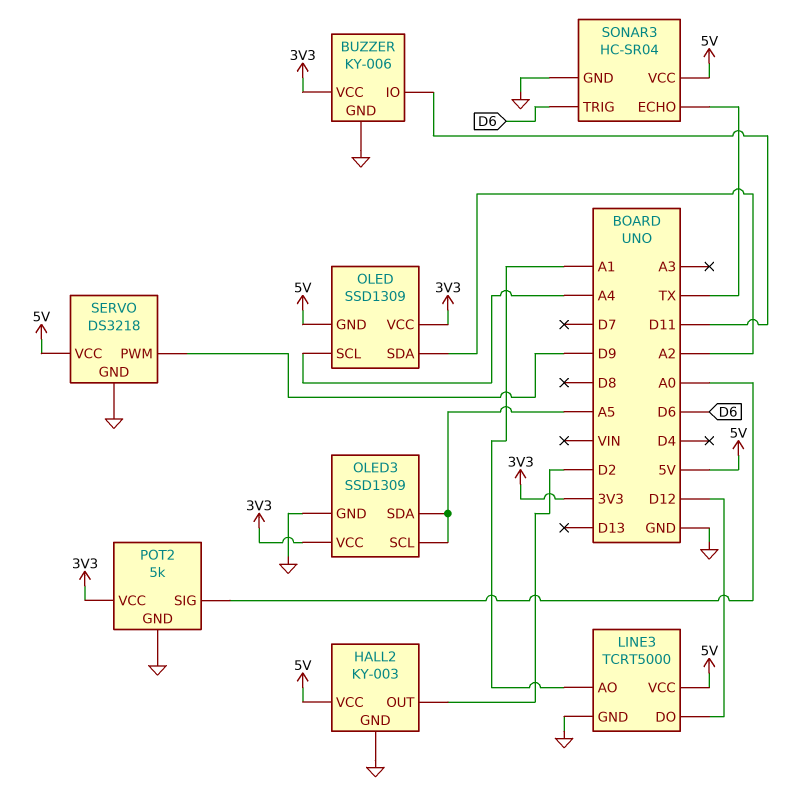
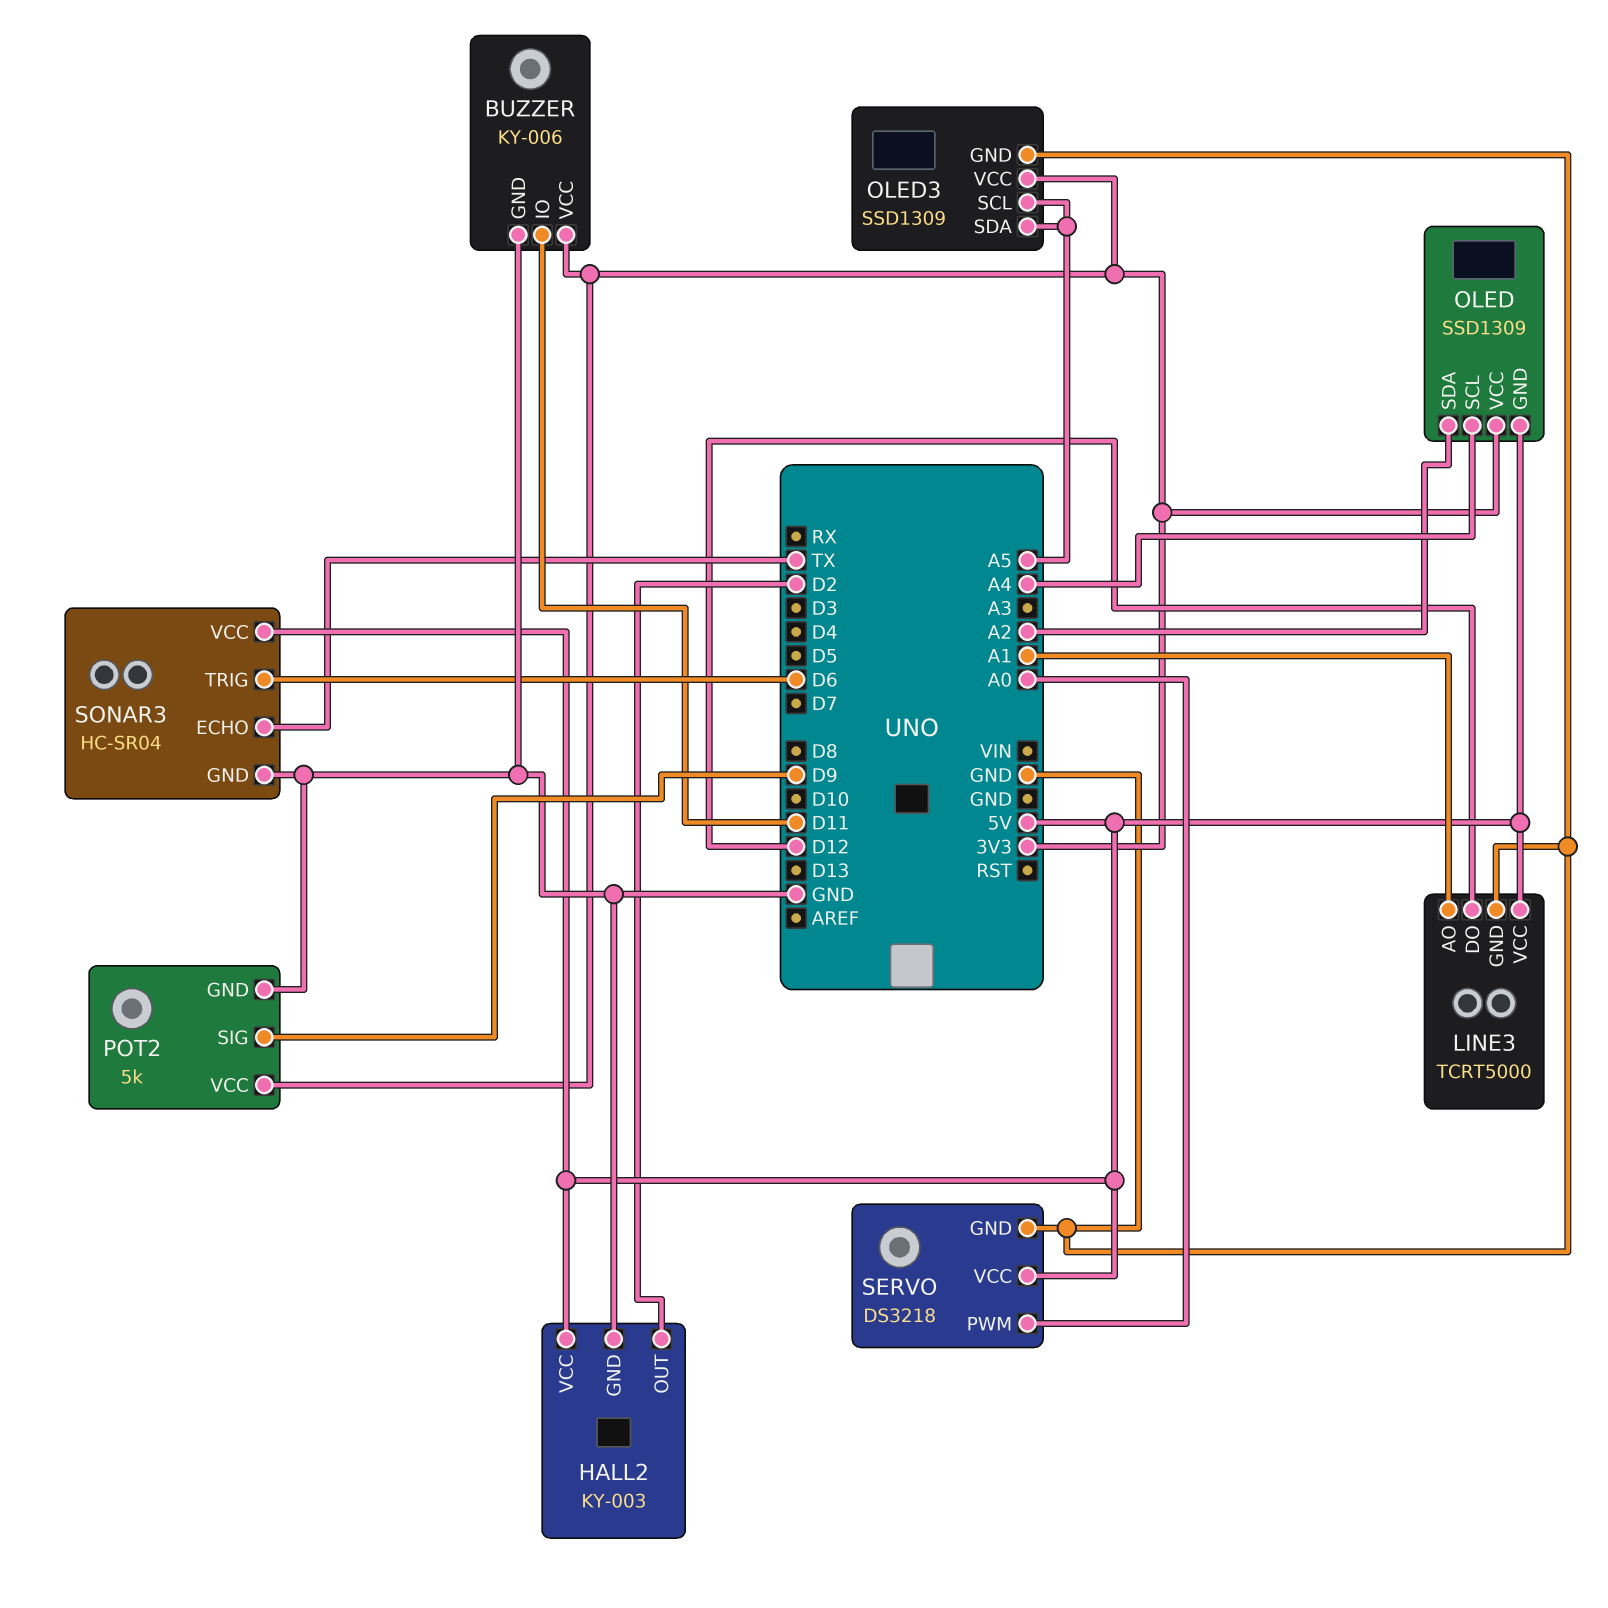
POT2 pin SIG: A0 -> D9
SERVO pin PWM: D9 -> A0

